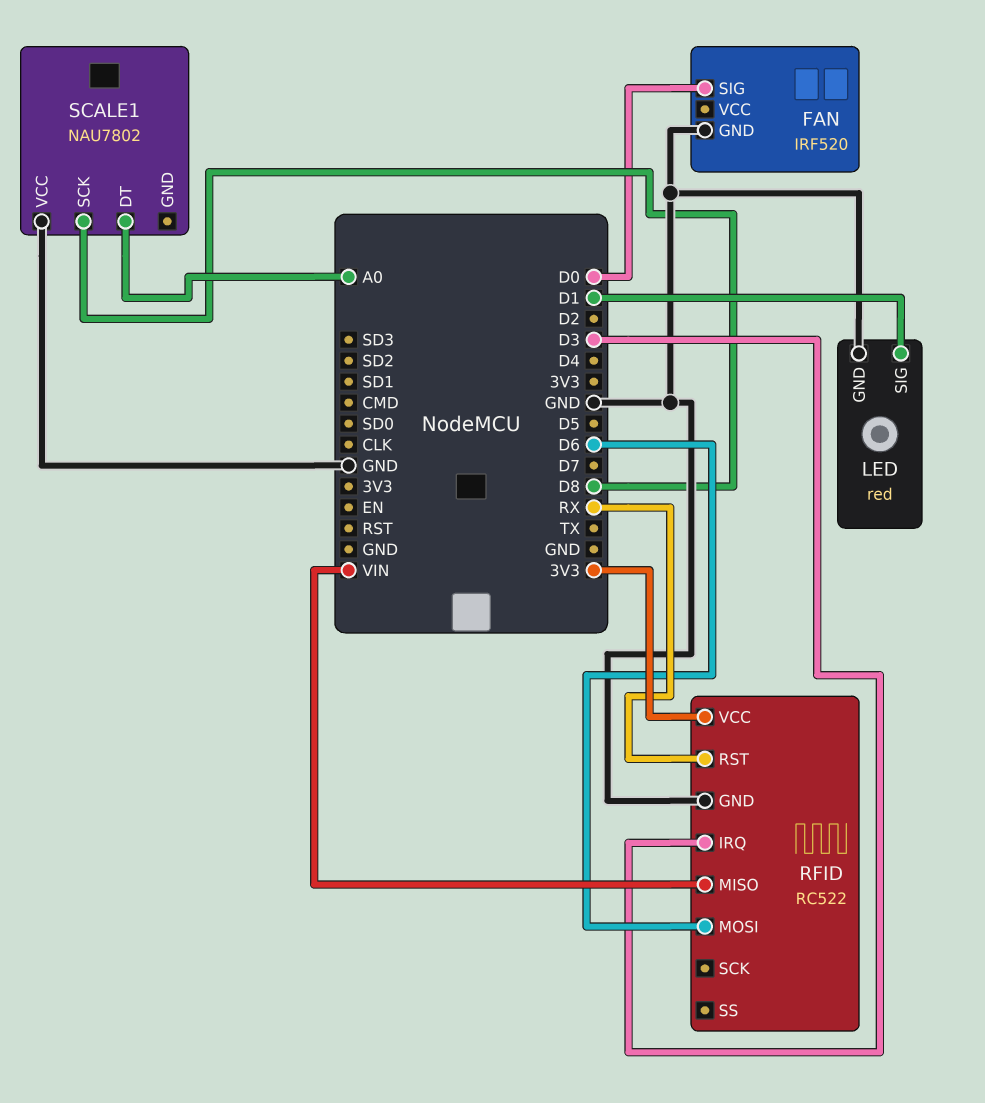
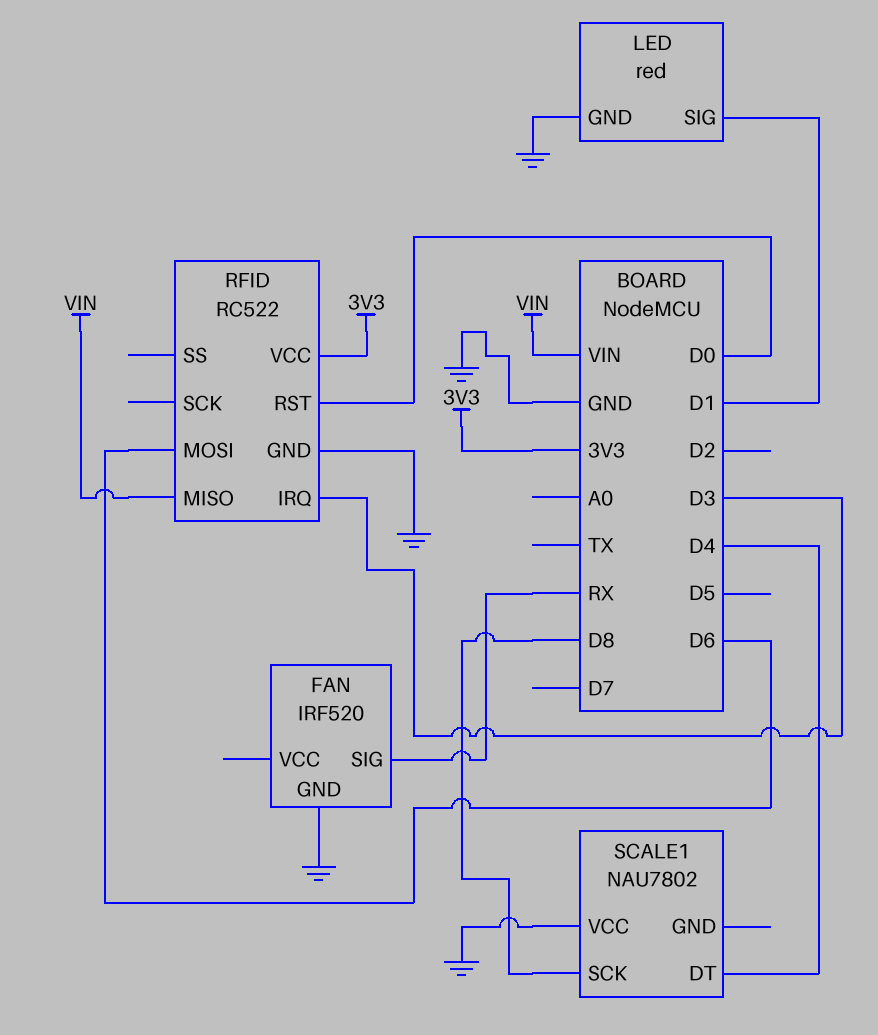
FAN pin SIG: D0 -> RX
RFID pin RST: RX -> D0
SCALE1 pin DT: A0 -> D4

